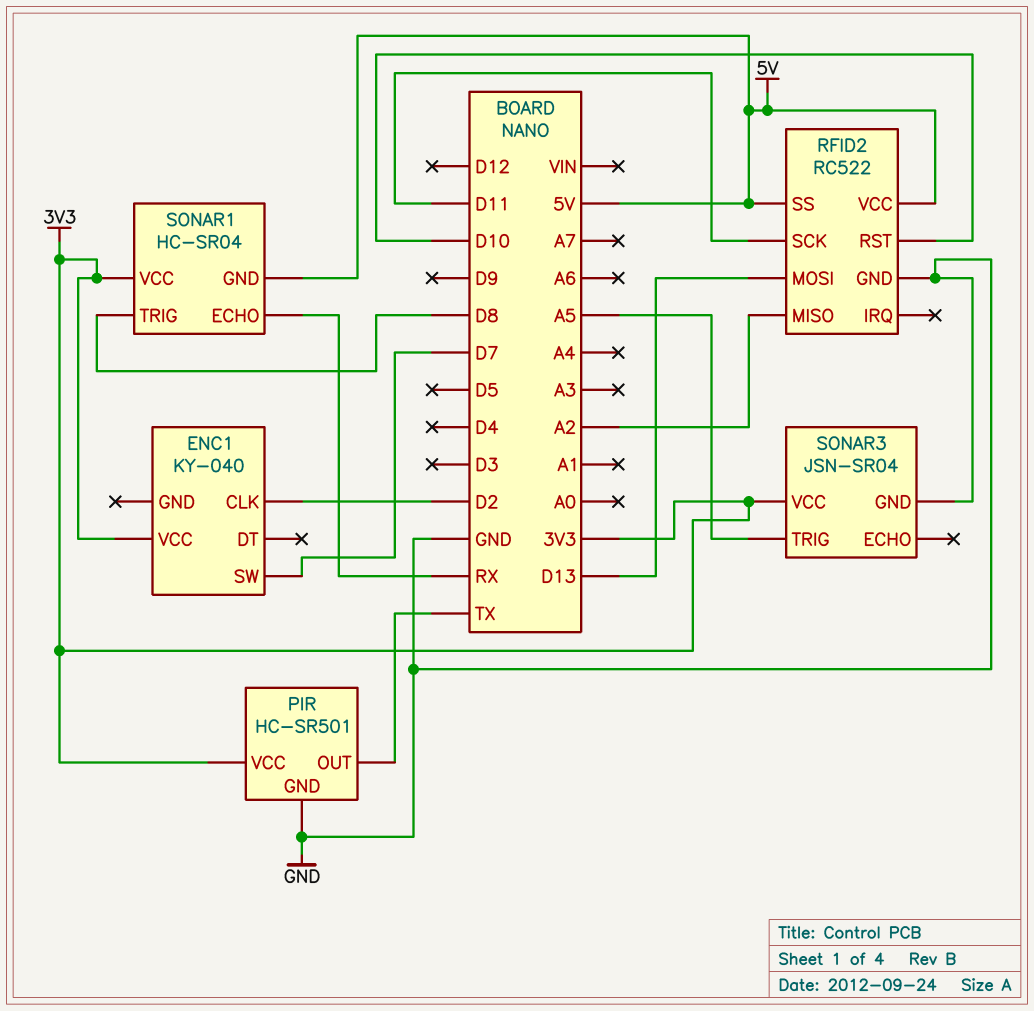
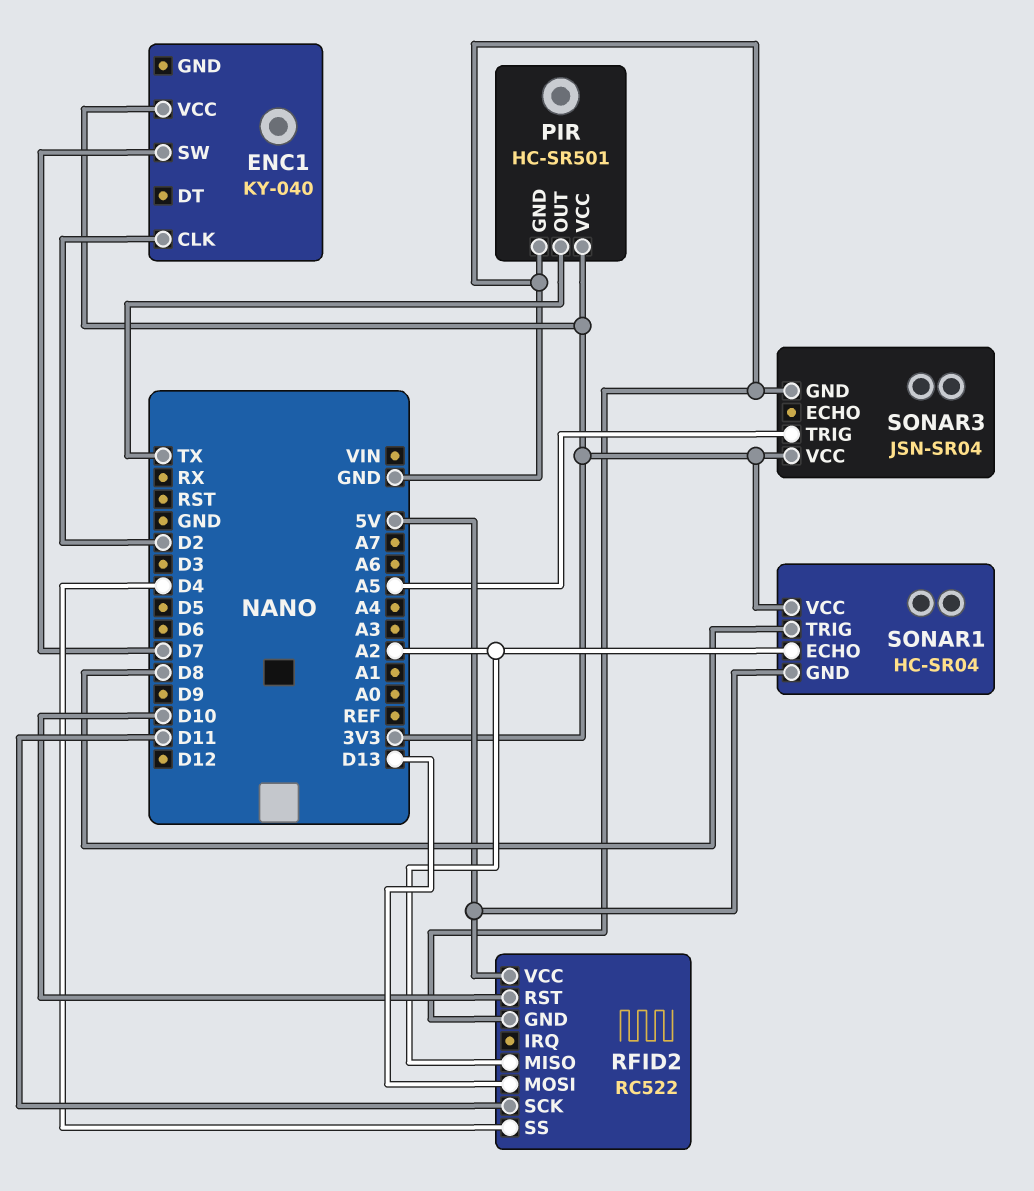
RFID2 pin SS: 5V -> D4
SONAR1 pin ECHO: RX -> A2

